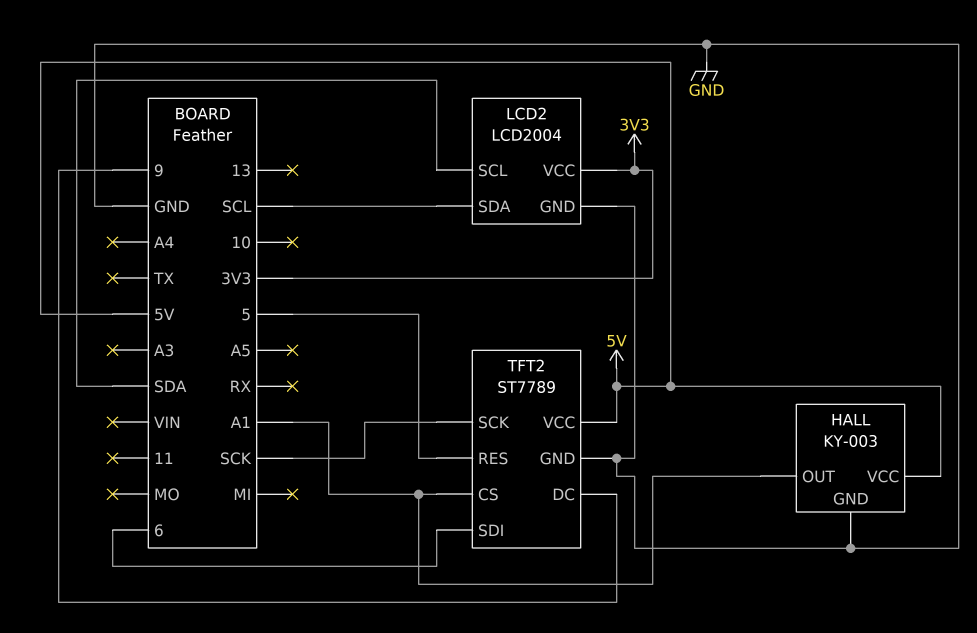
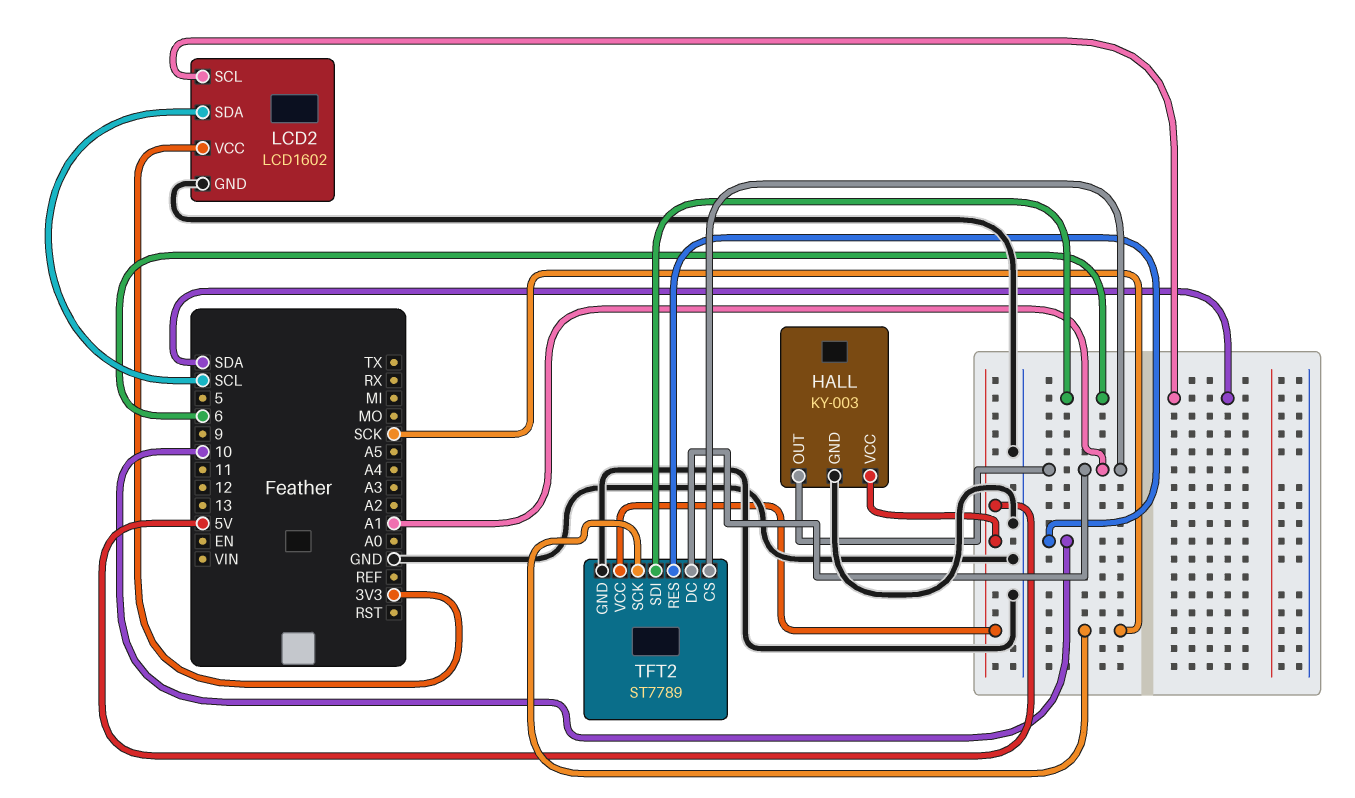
LCD2: LCD2004 -> LCD1602
TFT2 pin DC: 9 -> A1
TFT2 pin RES: 5 -> 10

